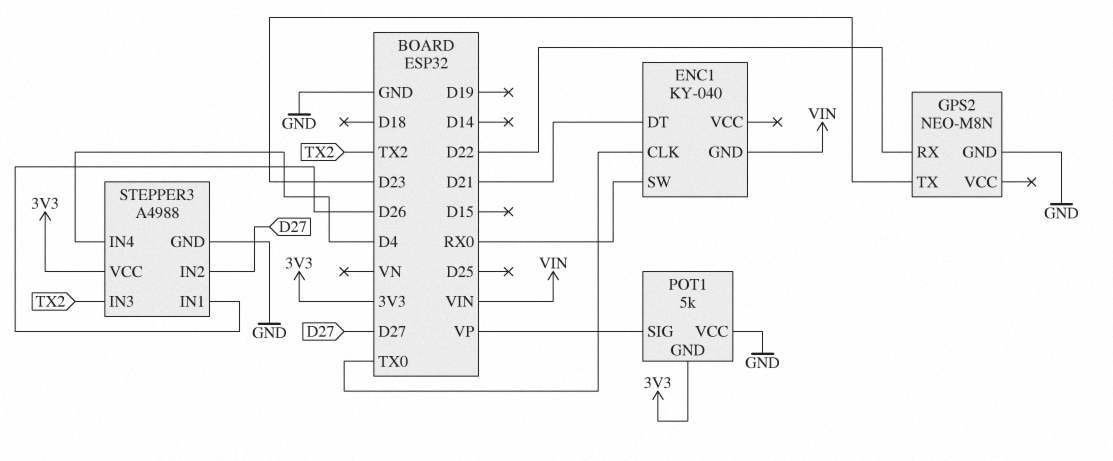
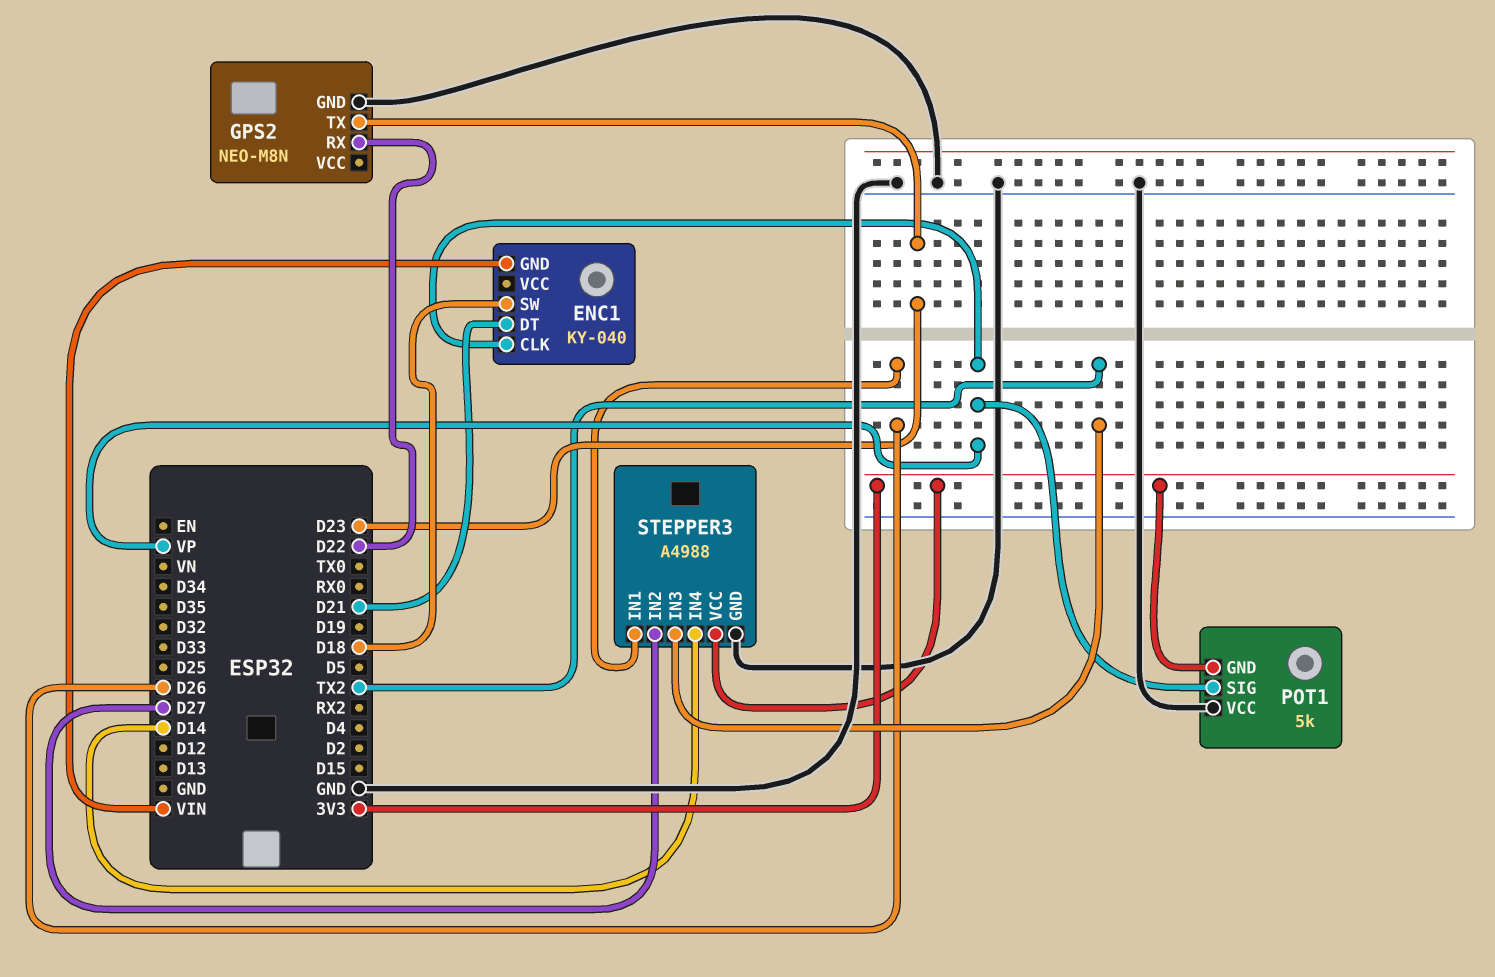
ENC1 pin CLK: TX0 -> VP
ENC1 pin SW: RX0 -> D18
STEPPER3 pin IN4: D4 -> D14

